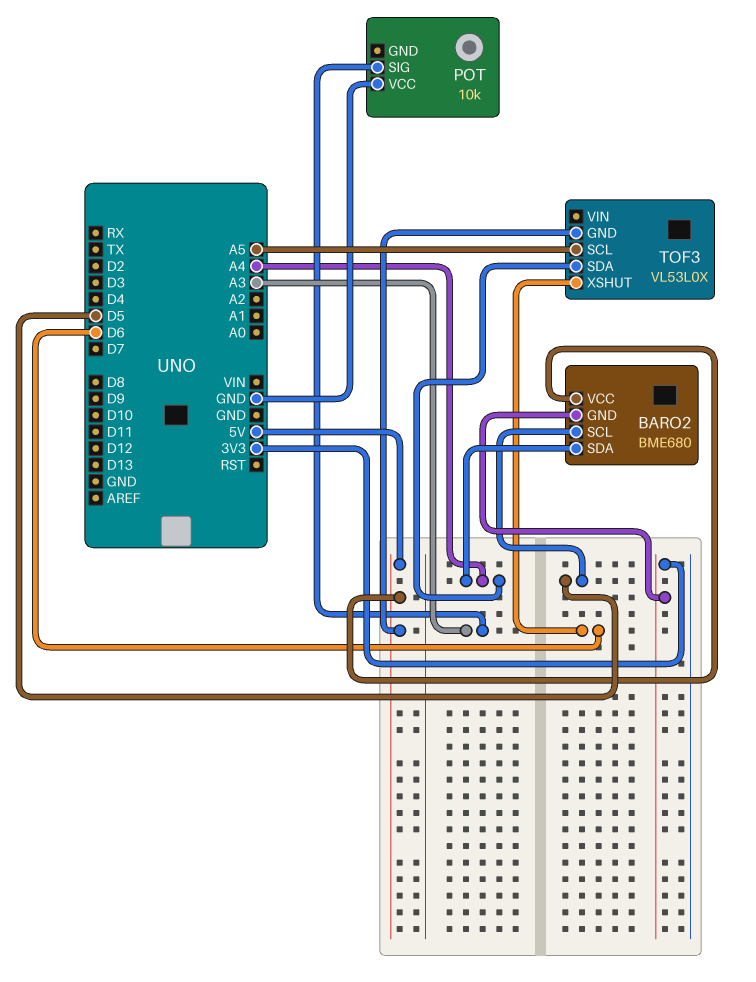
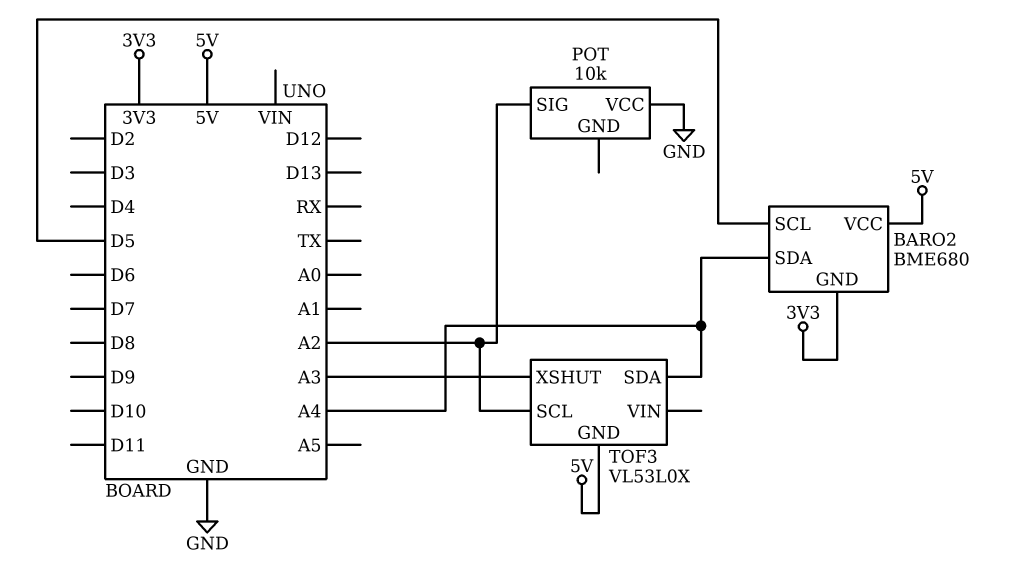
POT pin SIG: A3 -> A2
TOF3 pin SCL: A5 -> A2
TOF3 pin XSHUT: D6 -> A3

